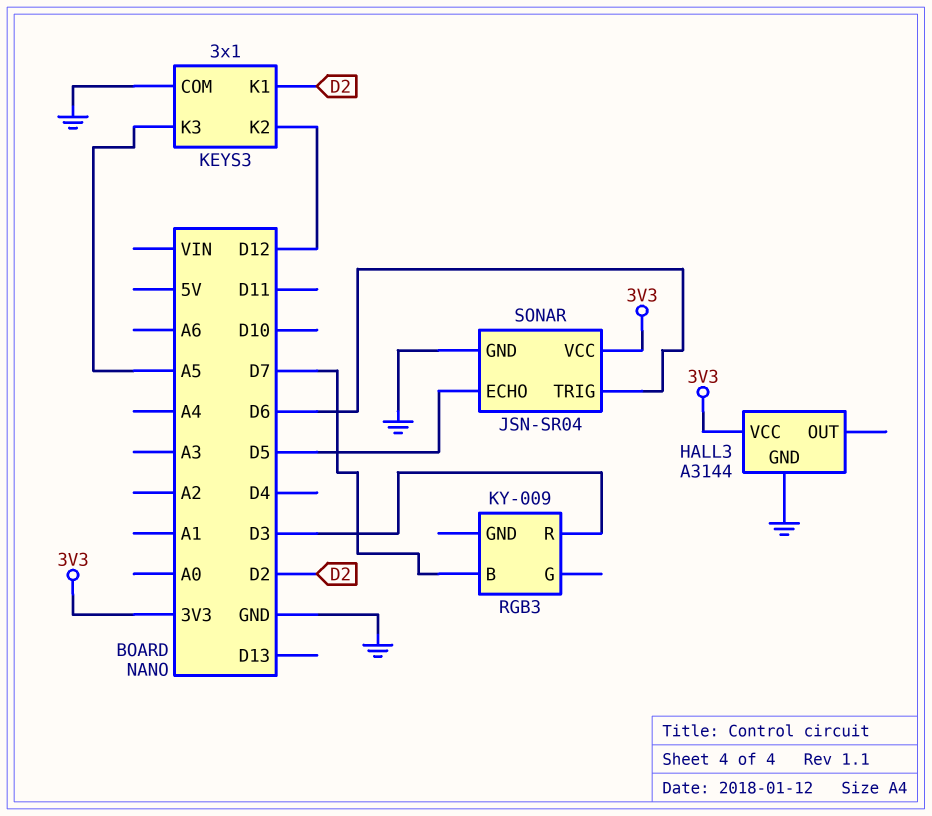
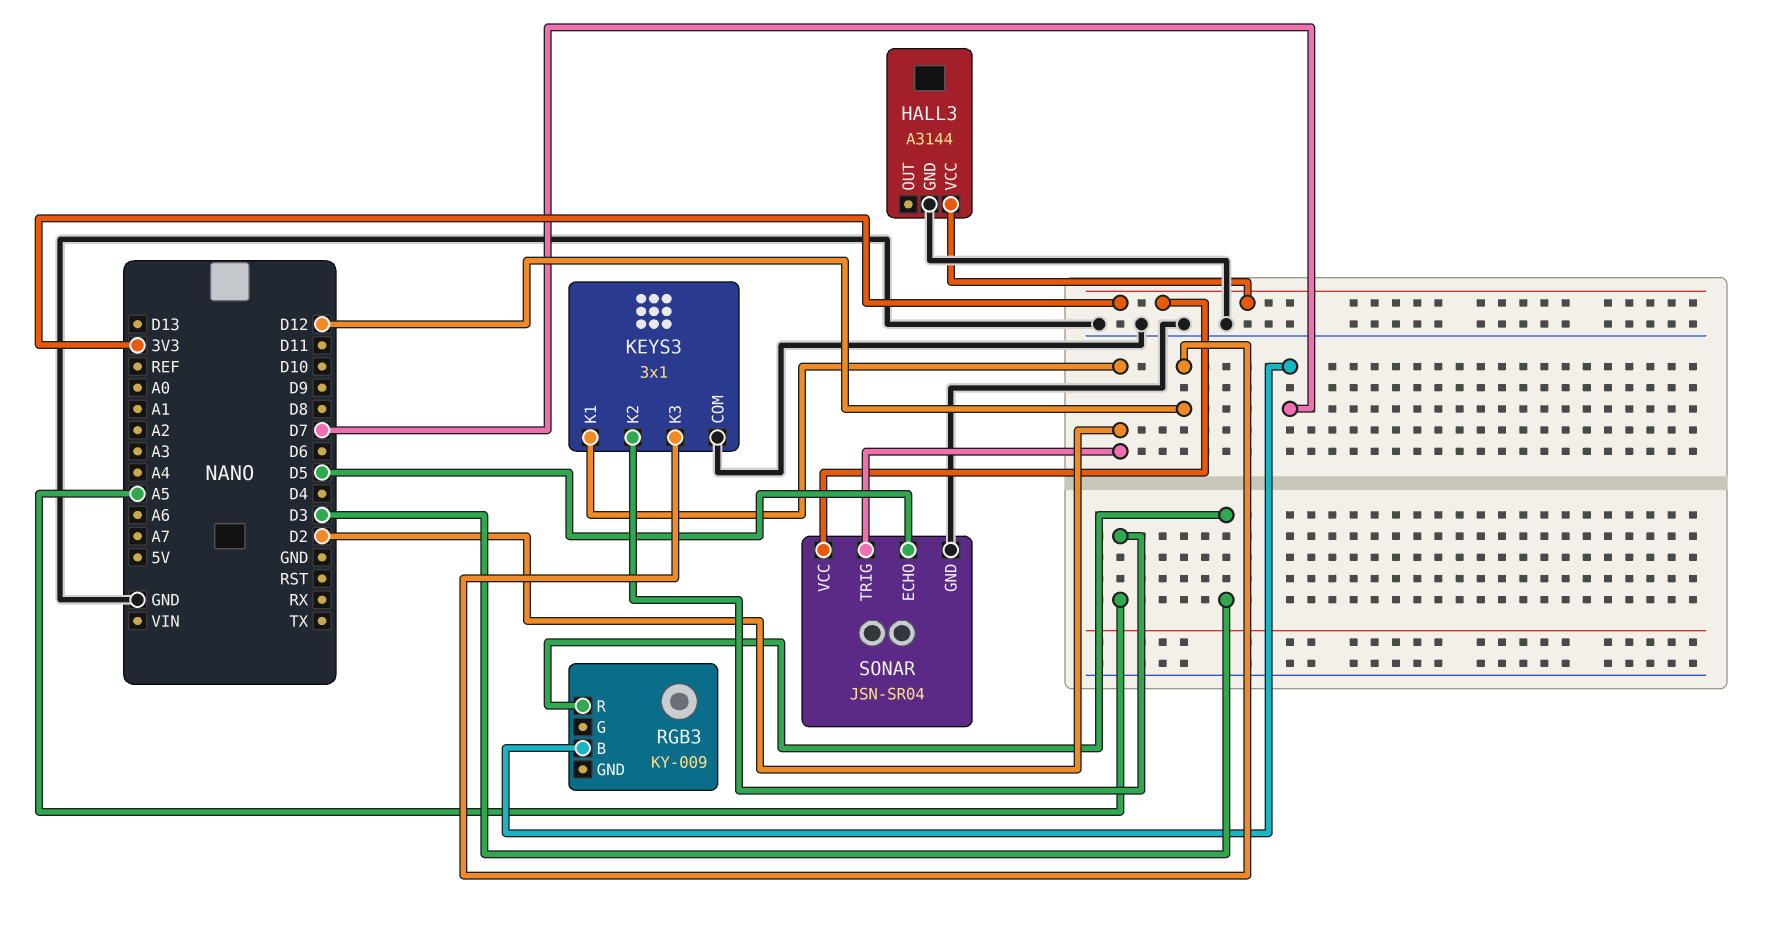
KEYS3 pin K2: D12 -> A5
KEYS3 pin K3: A5 -> D12
SONAR pin TRIG: D6 -> D2

